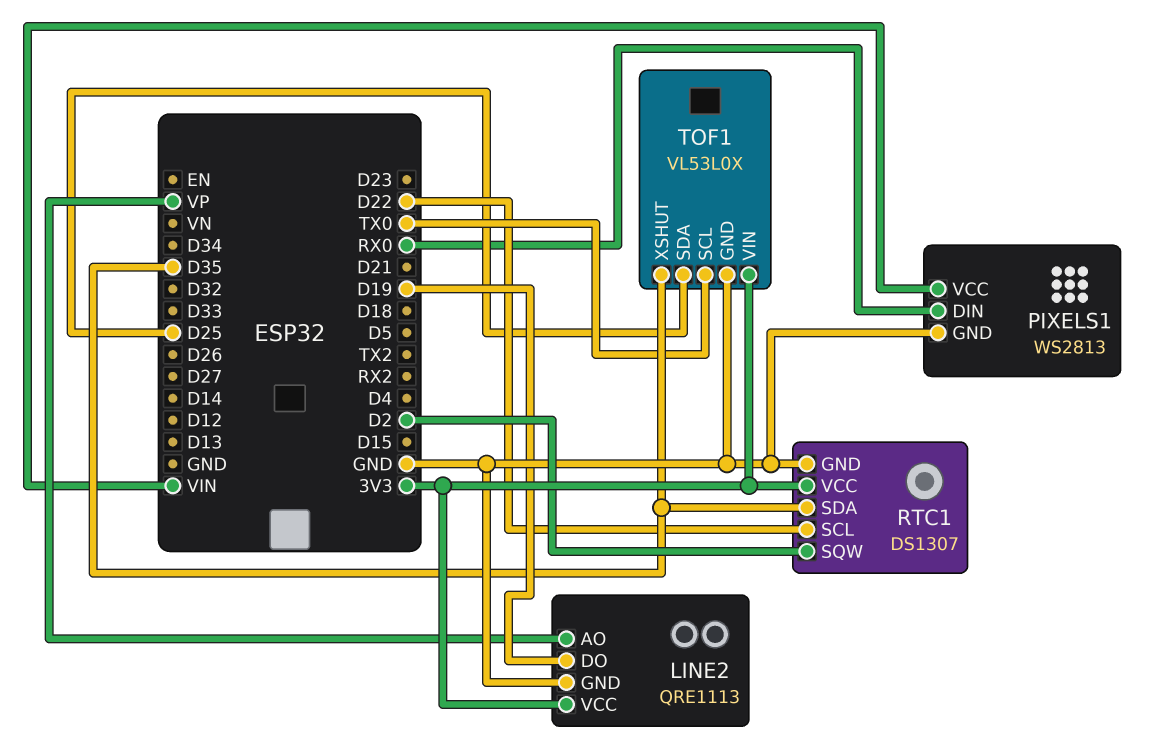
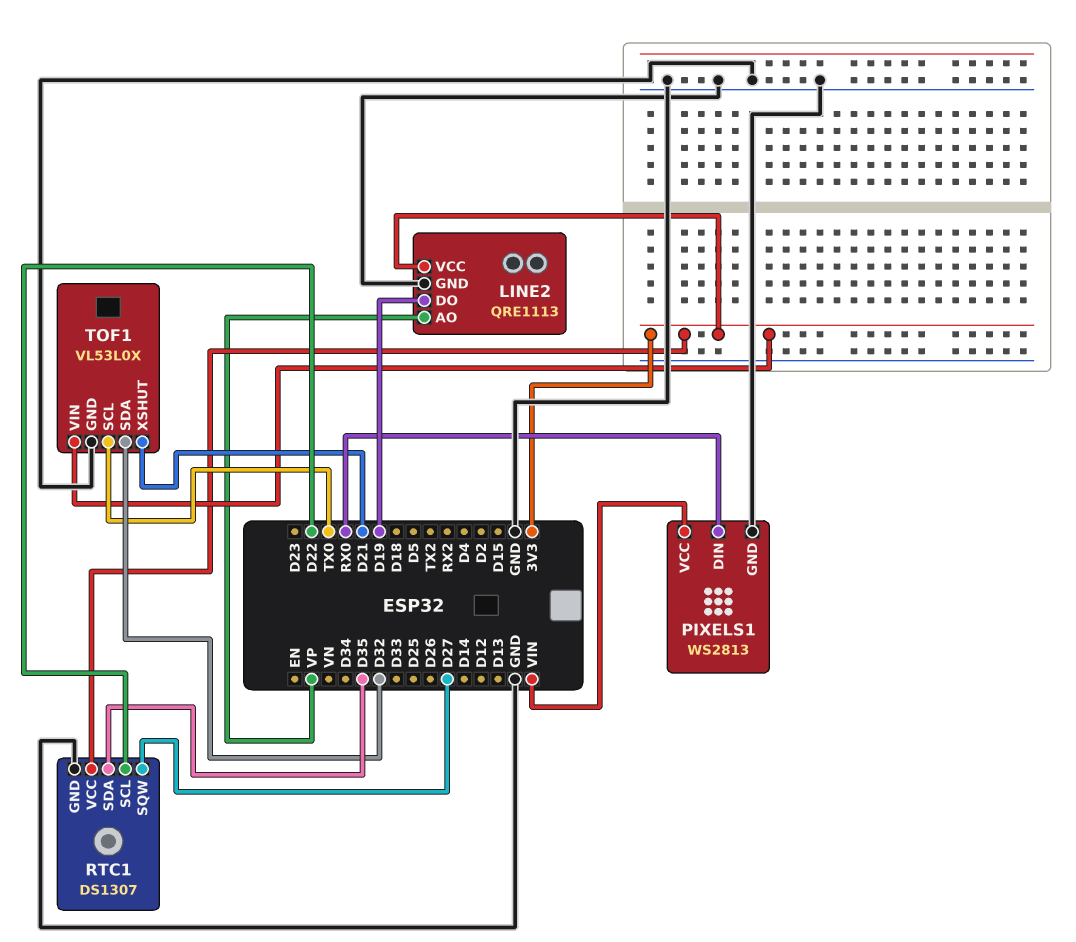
RTC1 pin SQW: D2 -> D27
TOF1 pin SDA: D25 -> D32
TOF1 pin XSHUT: D35 -> D21

